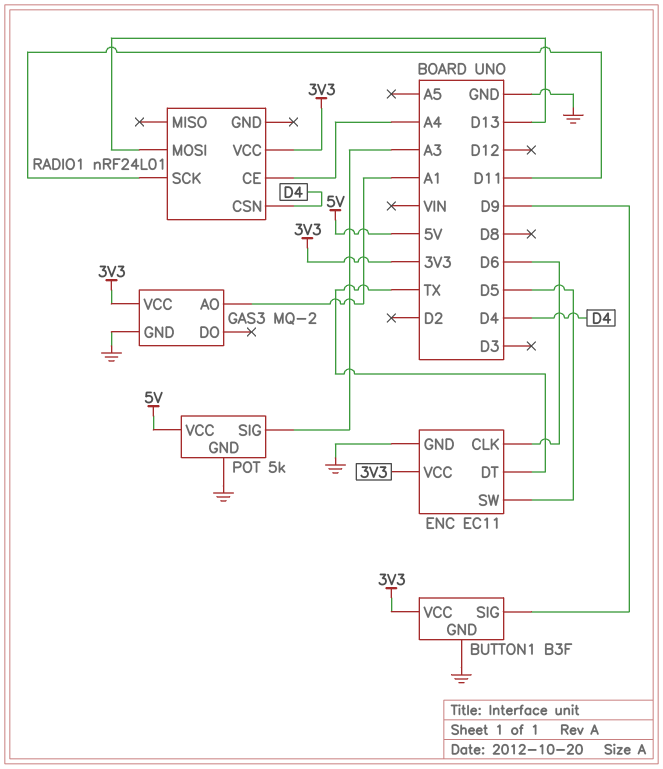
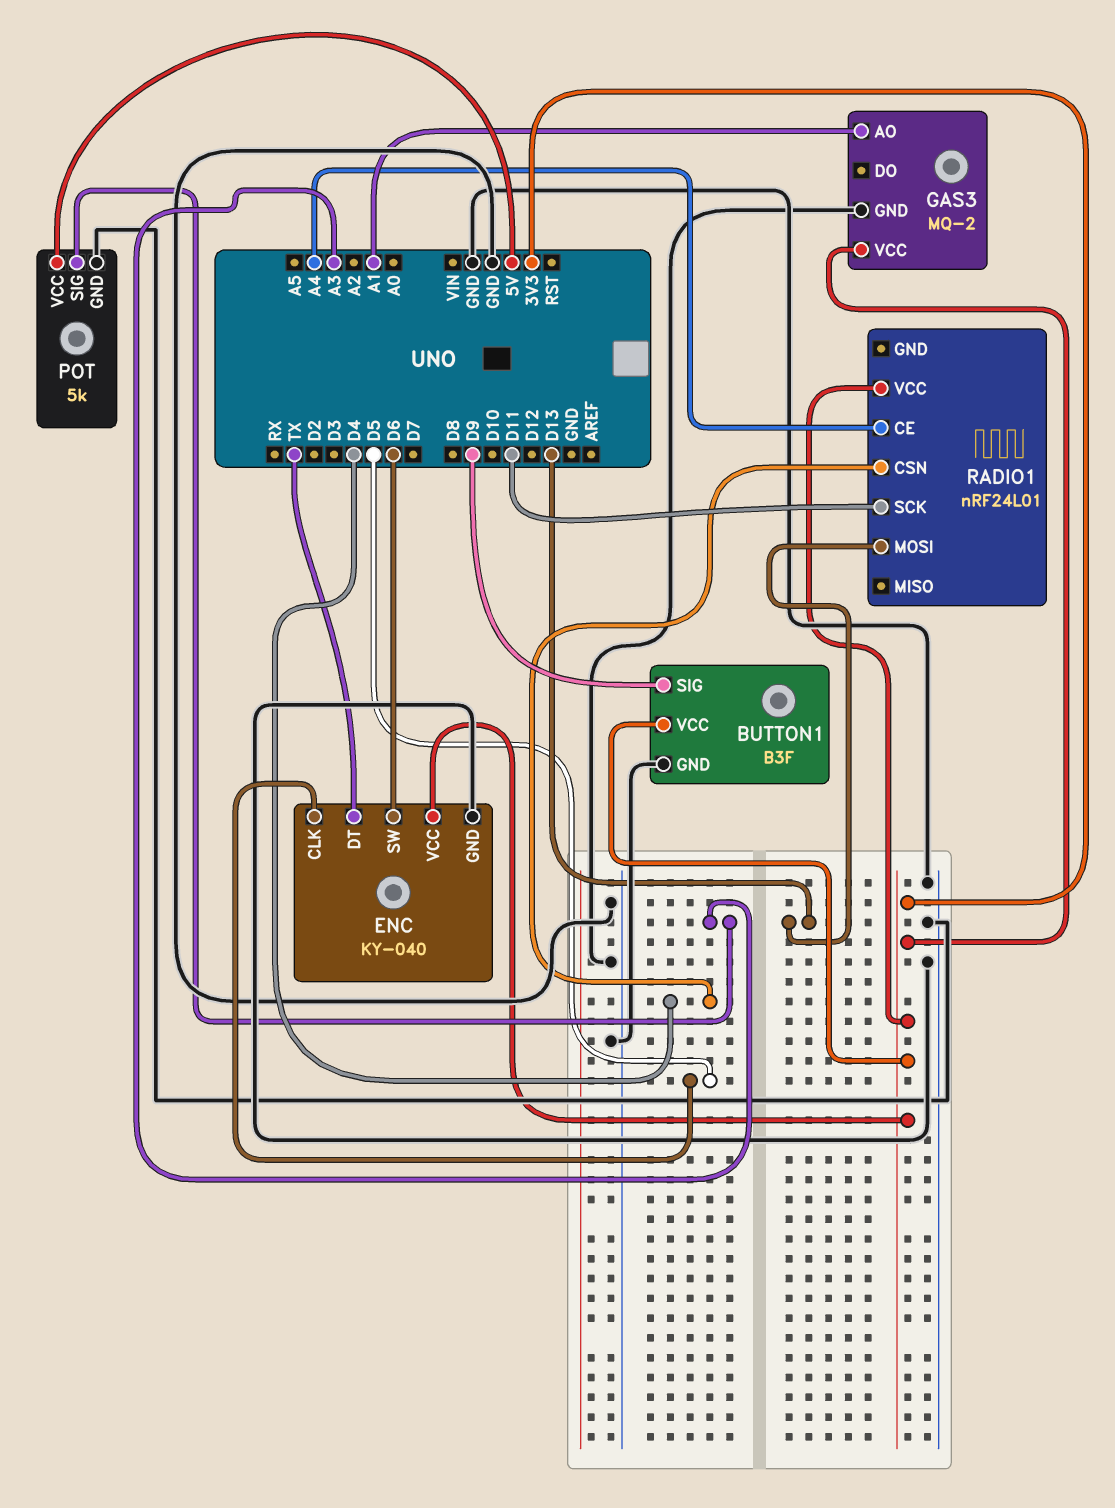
ENC: EC11 -> KY-040
ENC pin CLK: D6 -> D5
ENC pin SW: D5 -> D6

